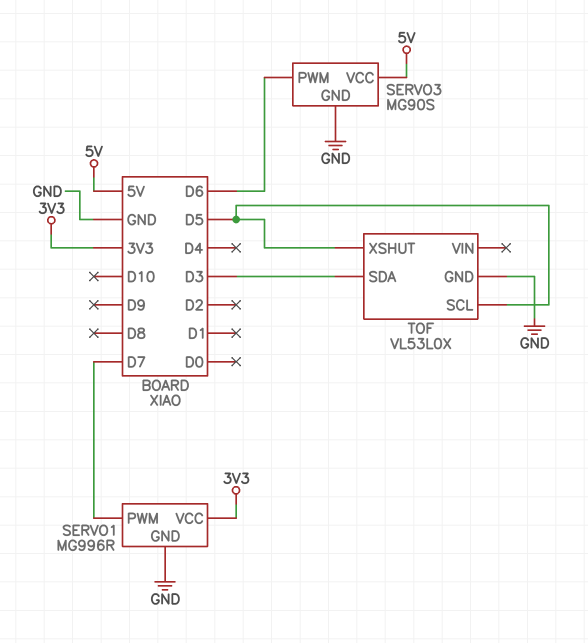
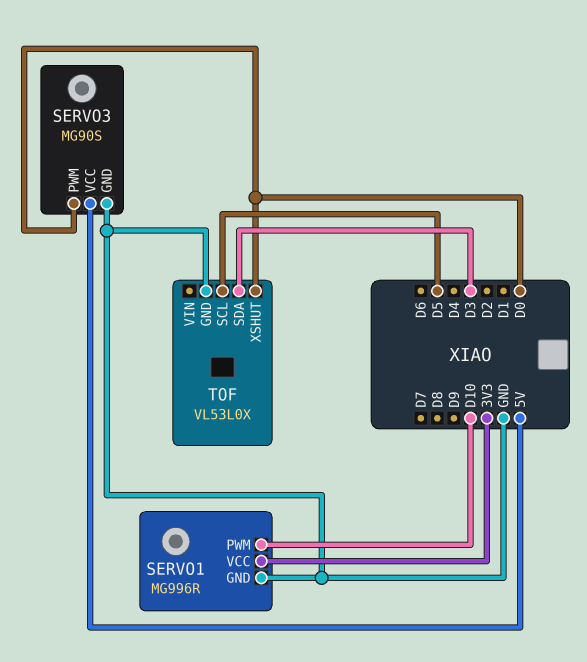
SERVO1 pin PWM: D7 -> D10
SERVO3 pin PWM: D6 -> D0
TOF pin XSHUT: D5 -> D0

